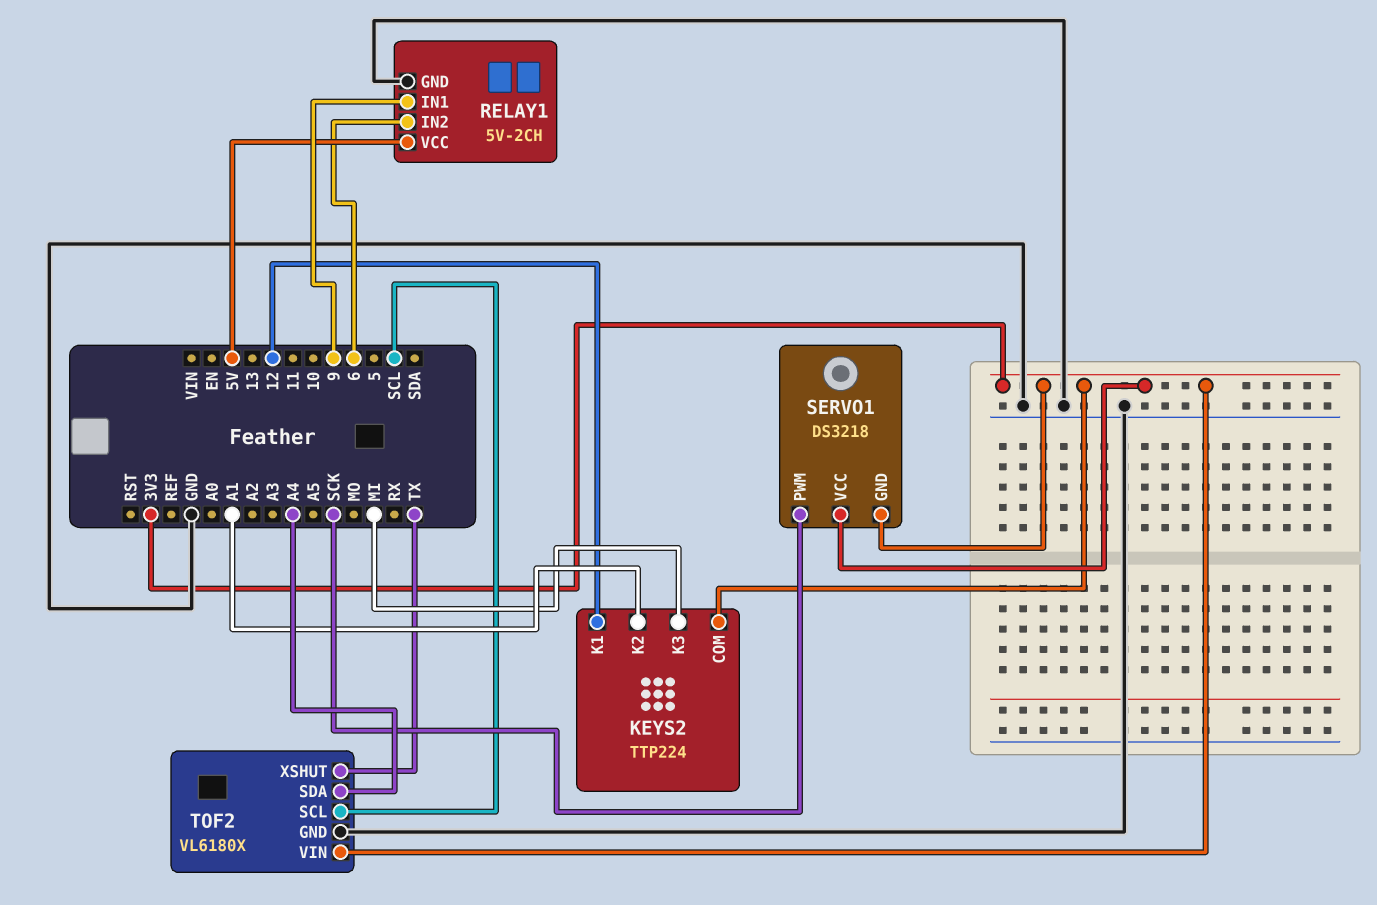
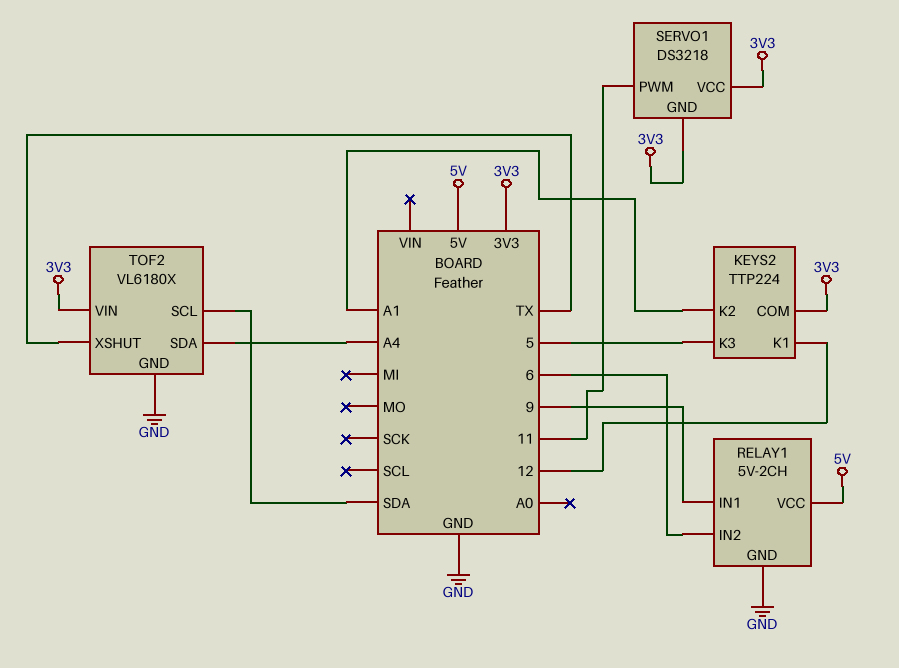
KEYS2 pin K3: MI -> 5
SERVO1 pin PWM: SCK -> 11
TOF2 pin SCL: SCL -> SDA

